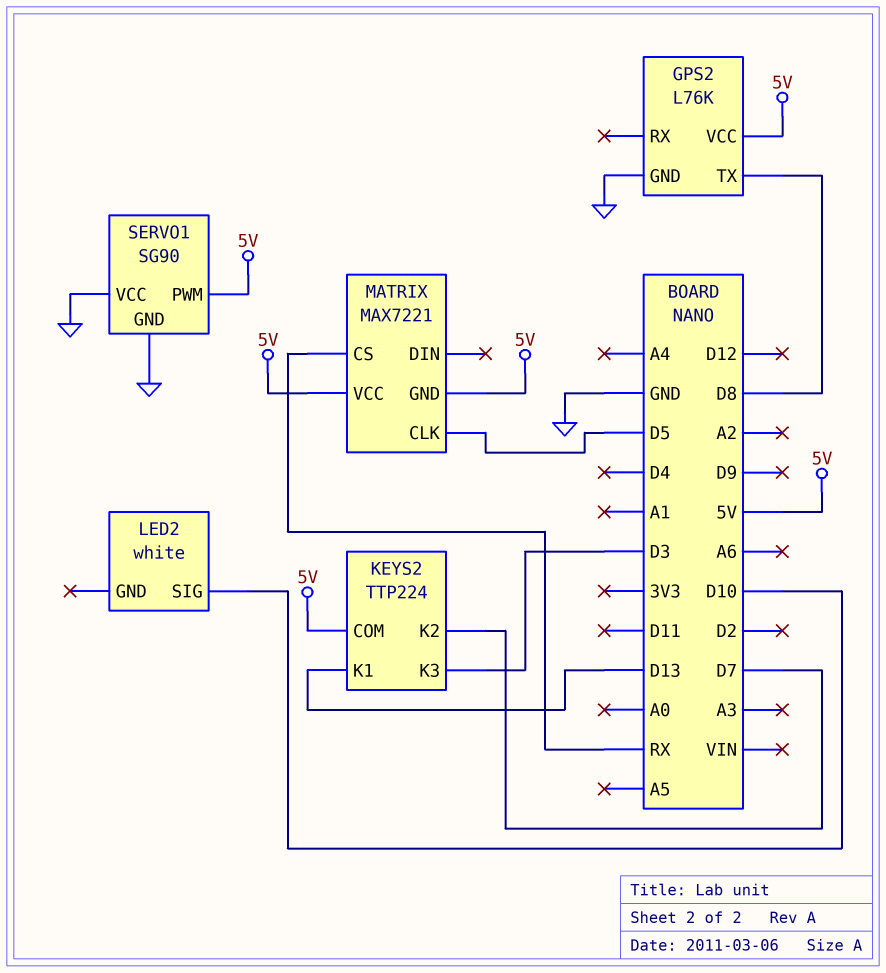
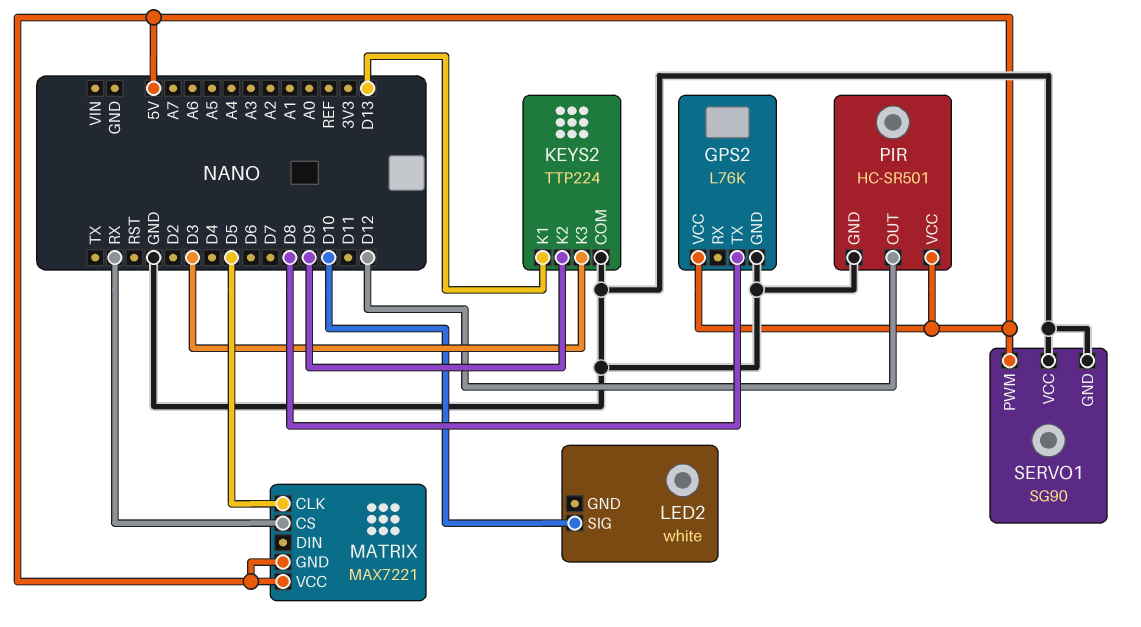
KEYS2 pin COM: 5V -> GND
KEYS2 pin K2: D7 -> D9
PIR: none -> HC-SR501
PIR pin GND: none -> GND
PIR pin OUT: none -> D12
PIR pin VCC: none -> 5V

